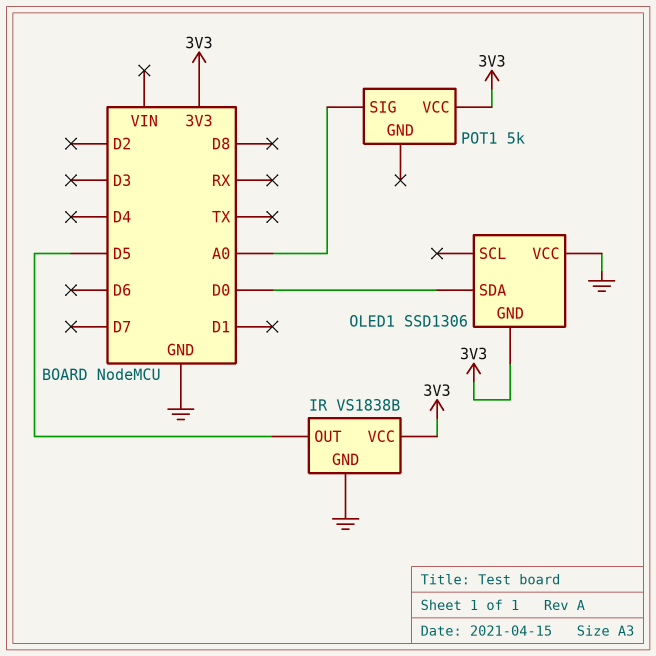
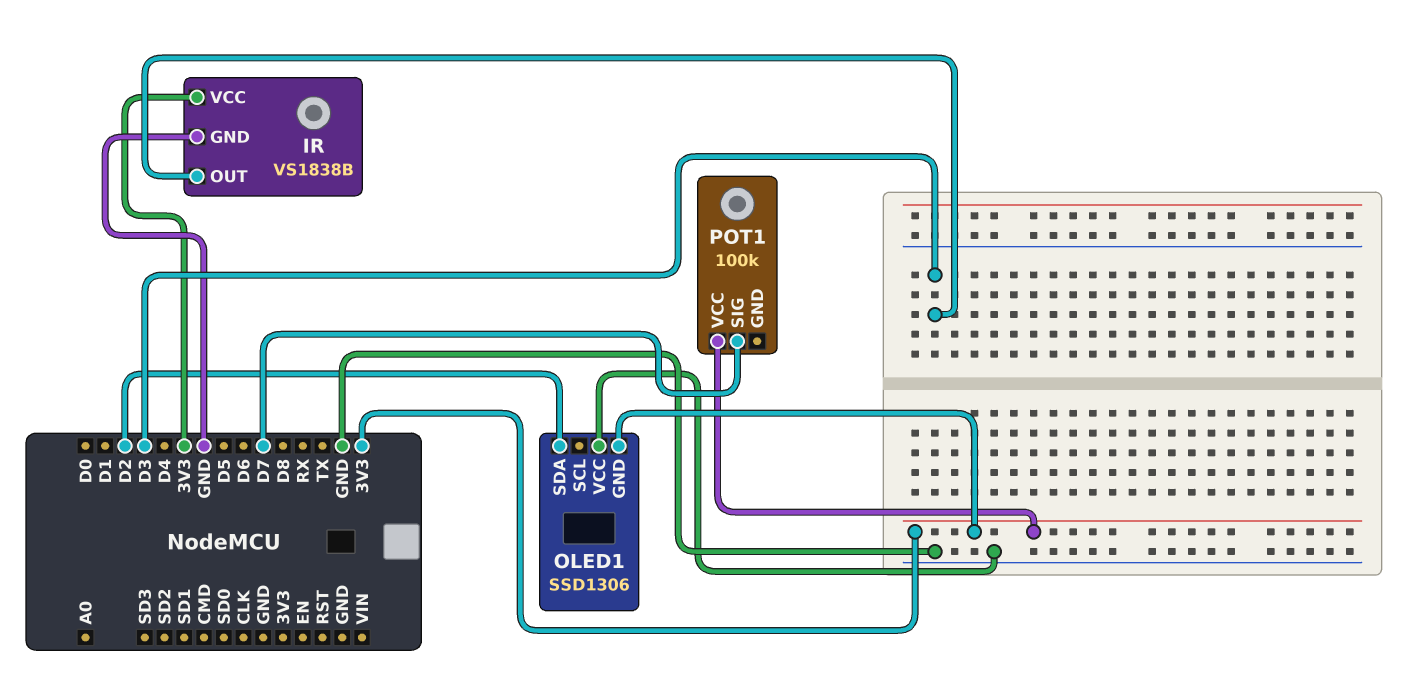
IR pin OUT: D5 -> D3
OLED1 pin SDA: D0 -> D2
POT1: 5k -> 100k
POT1 pin SIG: A0 -> D7

